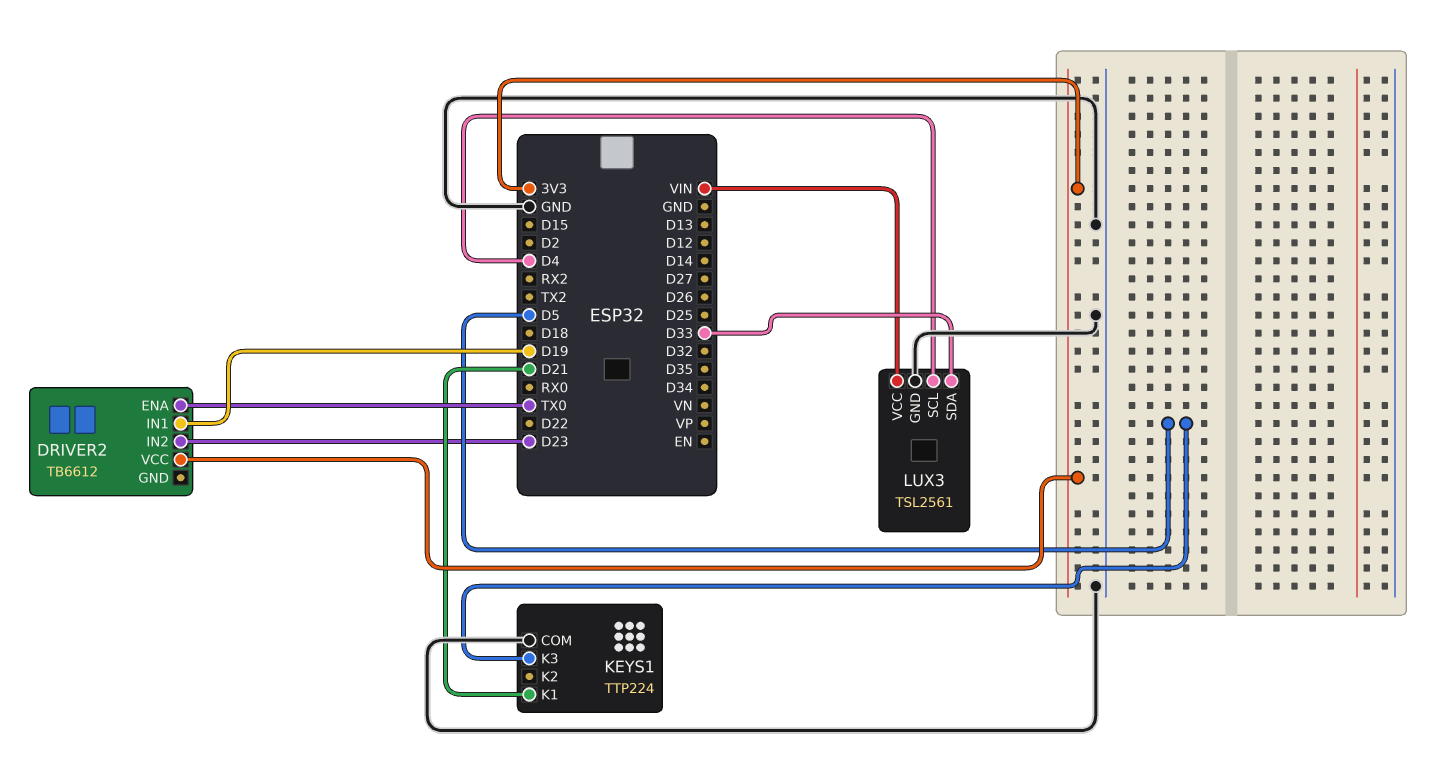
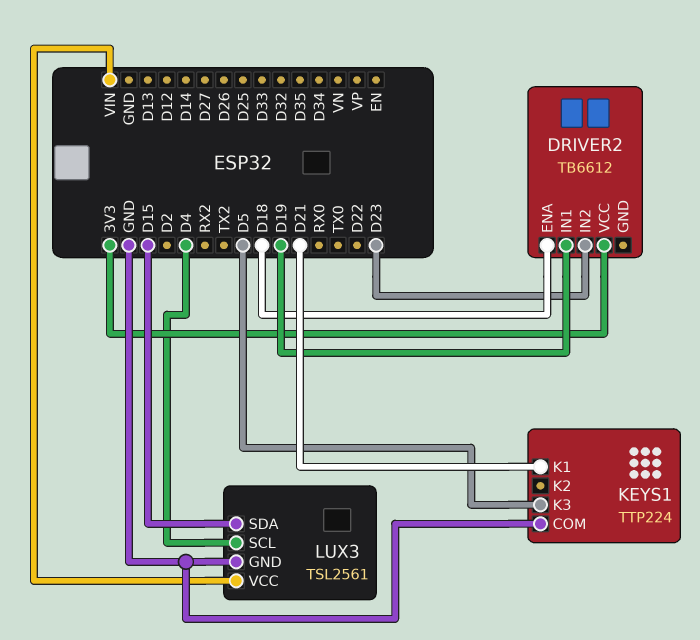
DRIVER2 pin ENA: TX0 -> D18
LUX3 pin SDA: D33 -> D15

